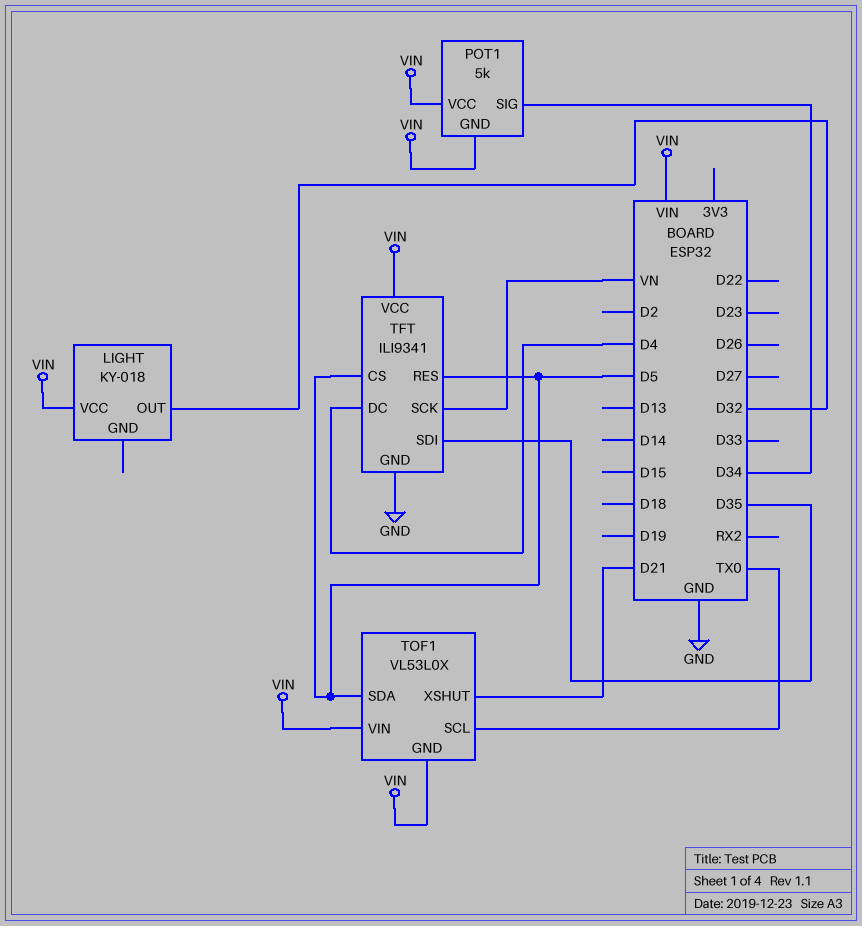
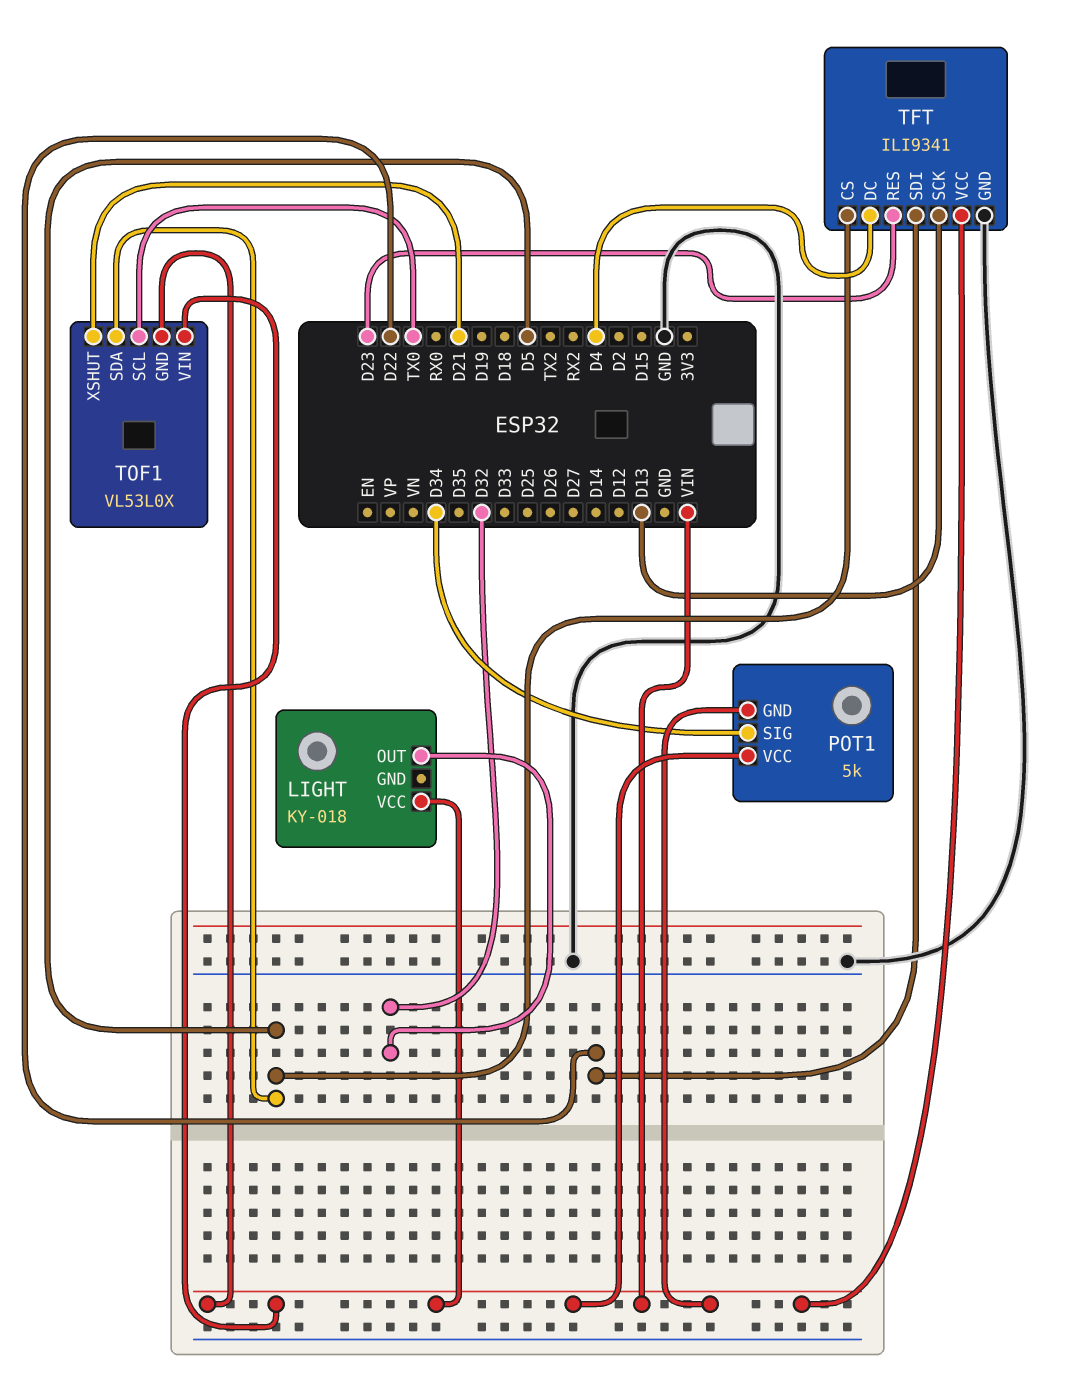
TFT pin RES: D5 -> D23
TFT pin SCK: VN -> D13
TFT pin SDI: D35 -> D22

